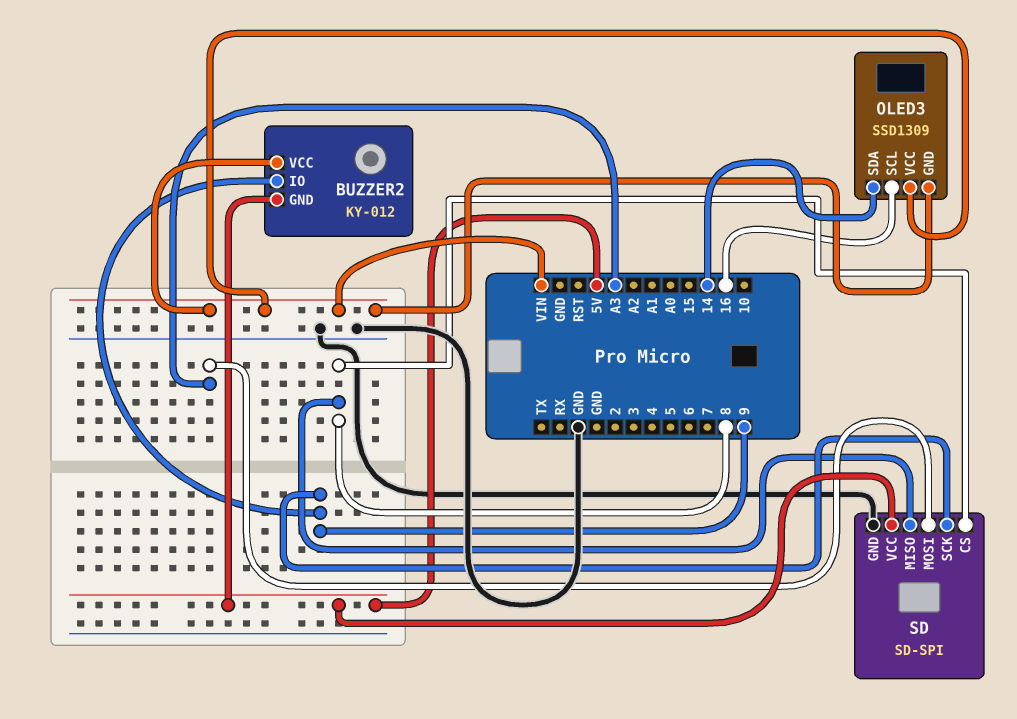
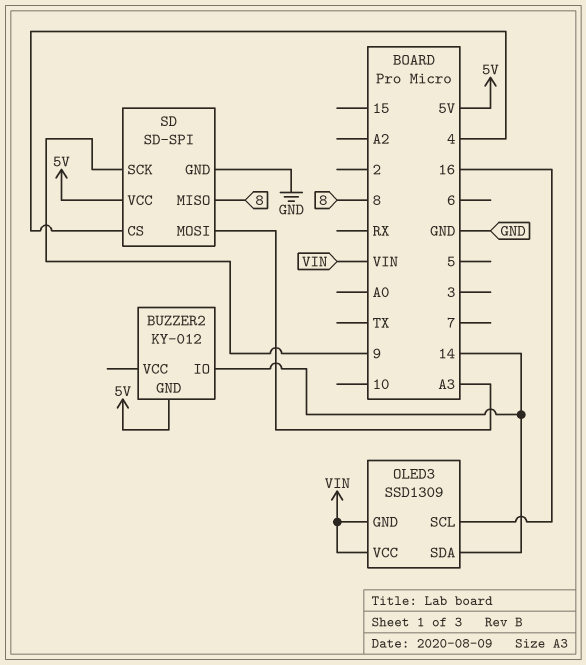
BUZZER2 pin IO: 9 -> 14
BUZZER2 pin VCC: VIN -> none
SD pin CS: 8 -> 4

